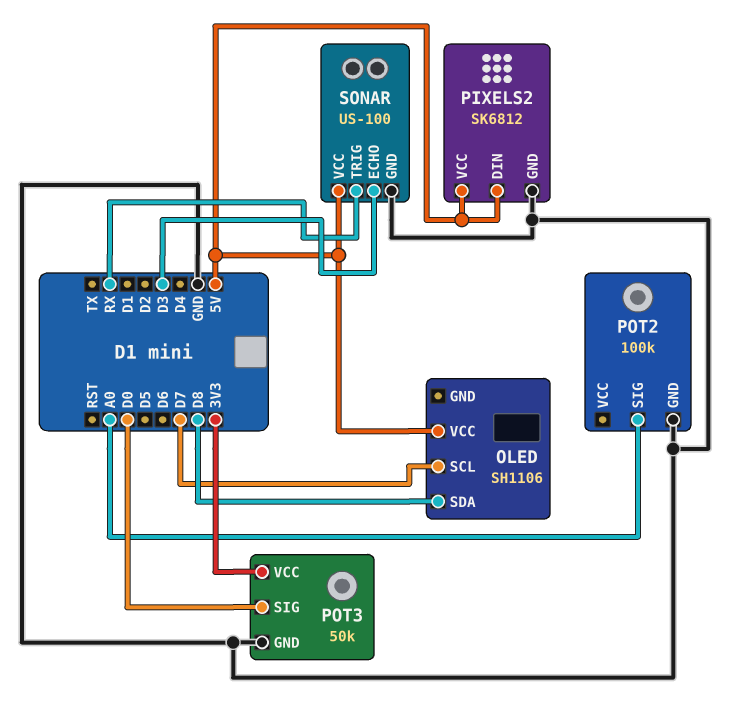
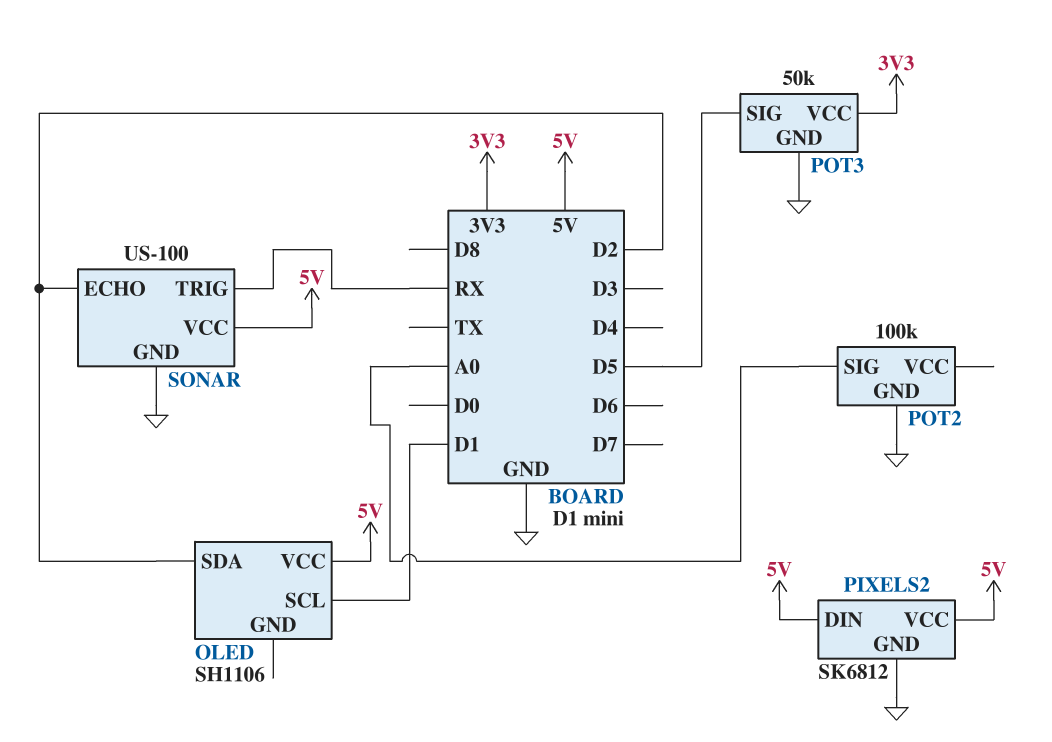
OLED pin SCL: D7 -> D1
OLED pin SDA: D8 -> D2
POT3 pin SIG: D0 -> D5
SONAR pin ECHO: D3 -> D2

